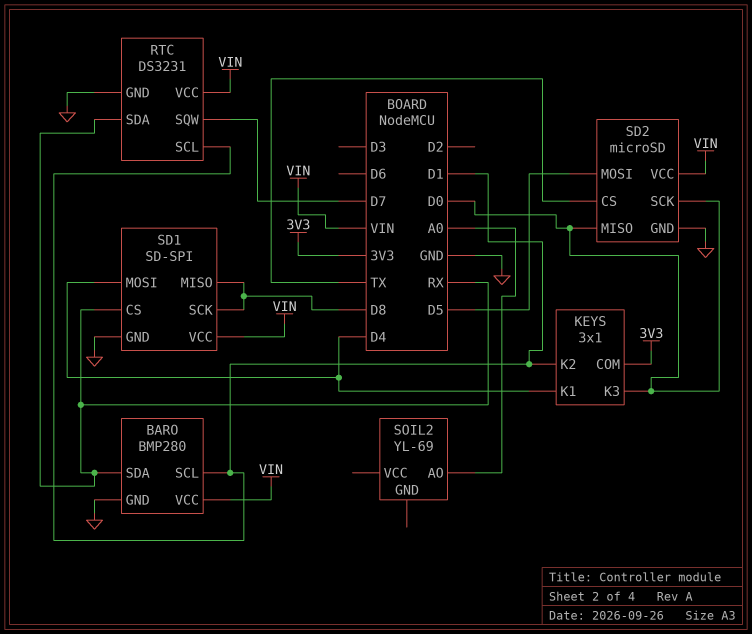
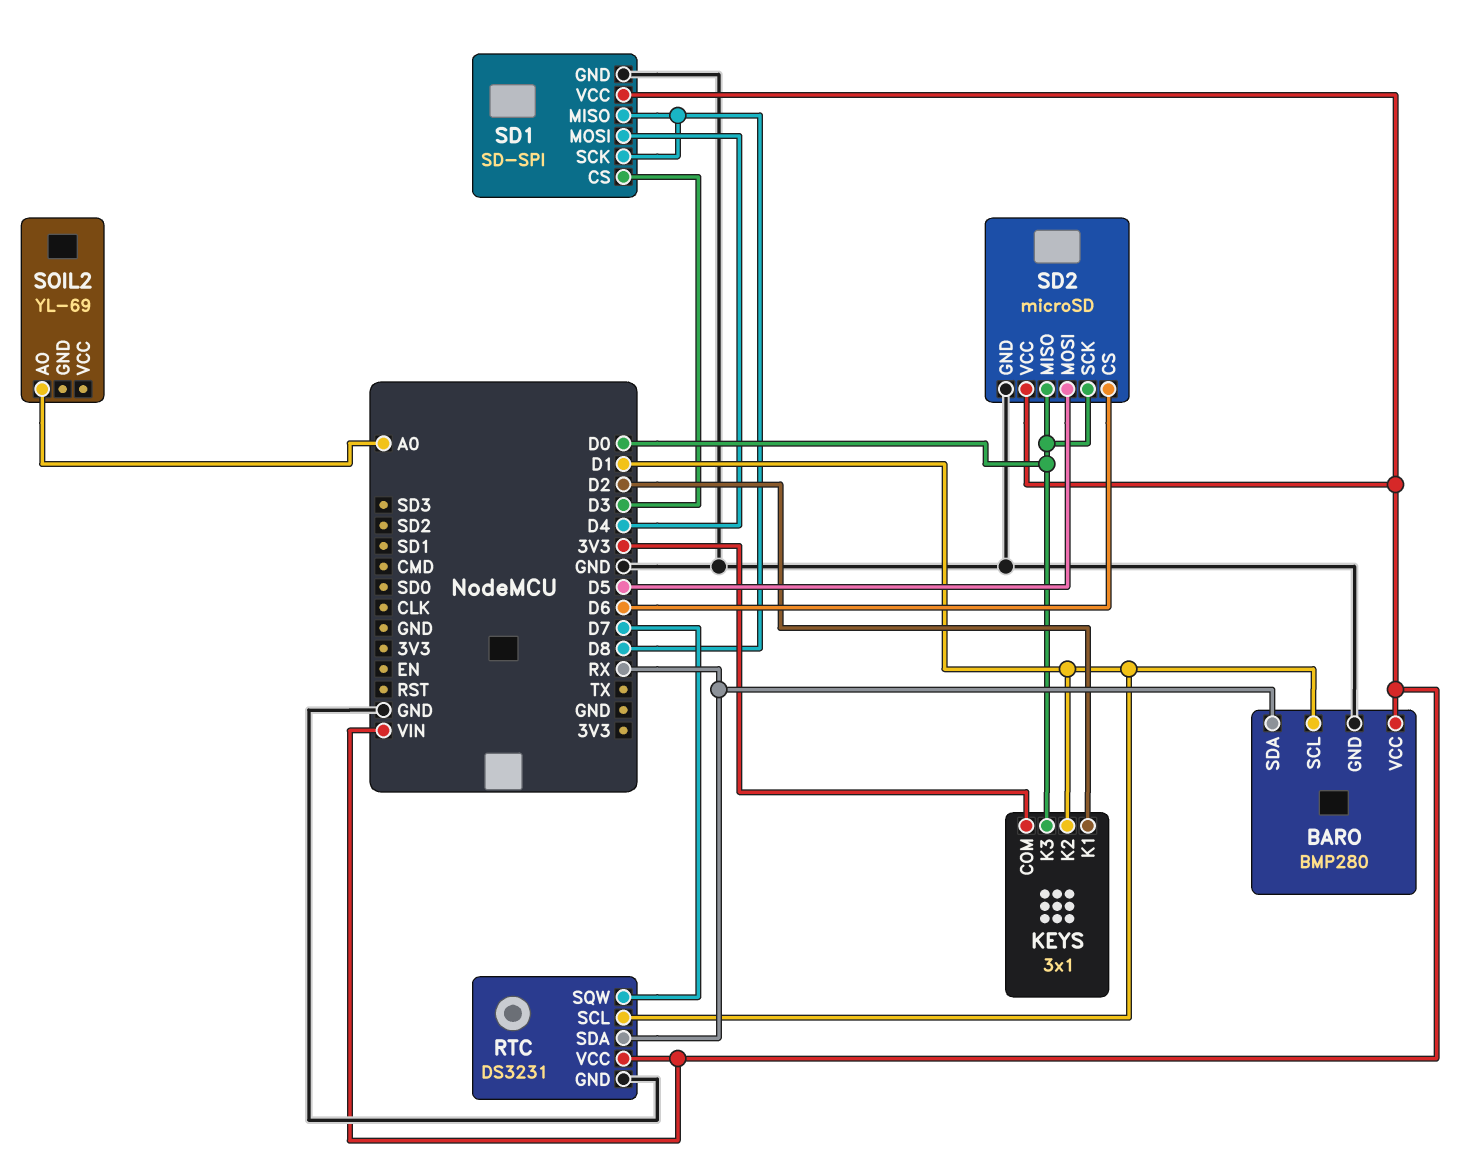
KEYS pin K1: D4 -> D2
SD1 pin CS: RX -> D3
SD2 pin CS: TX -> D6

